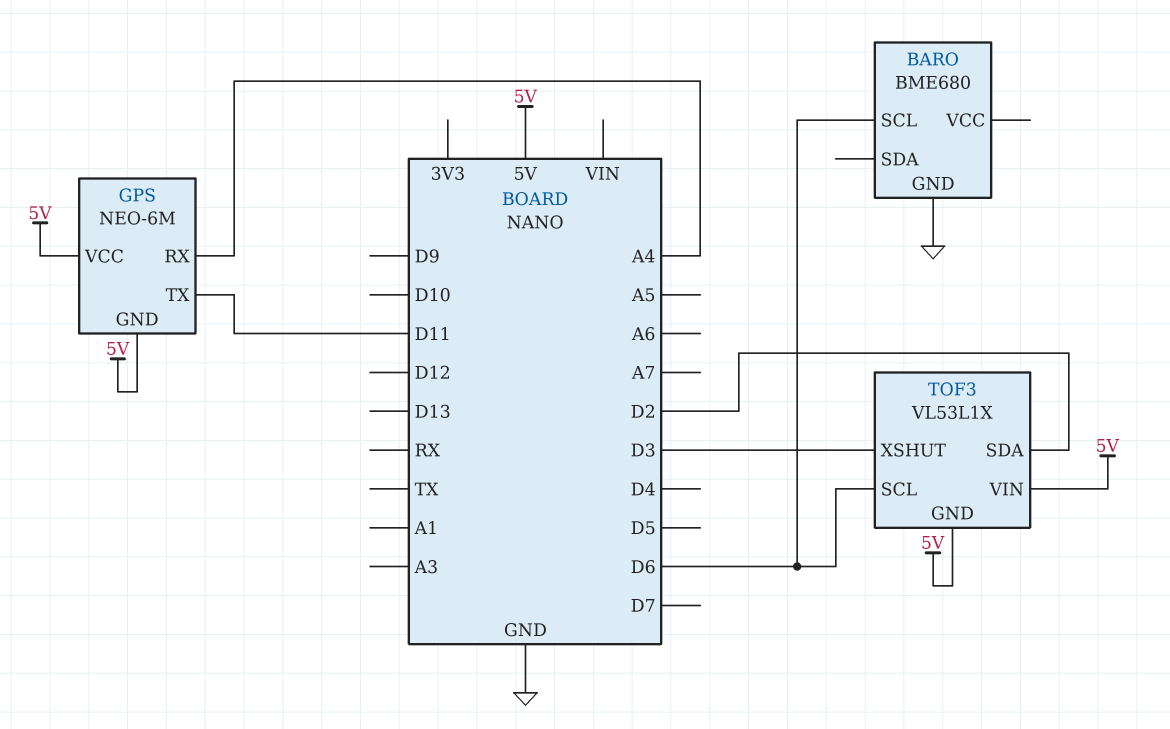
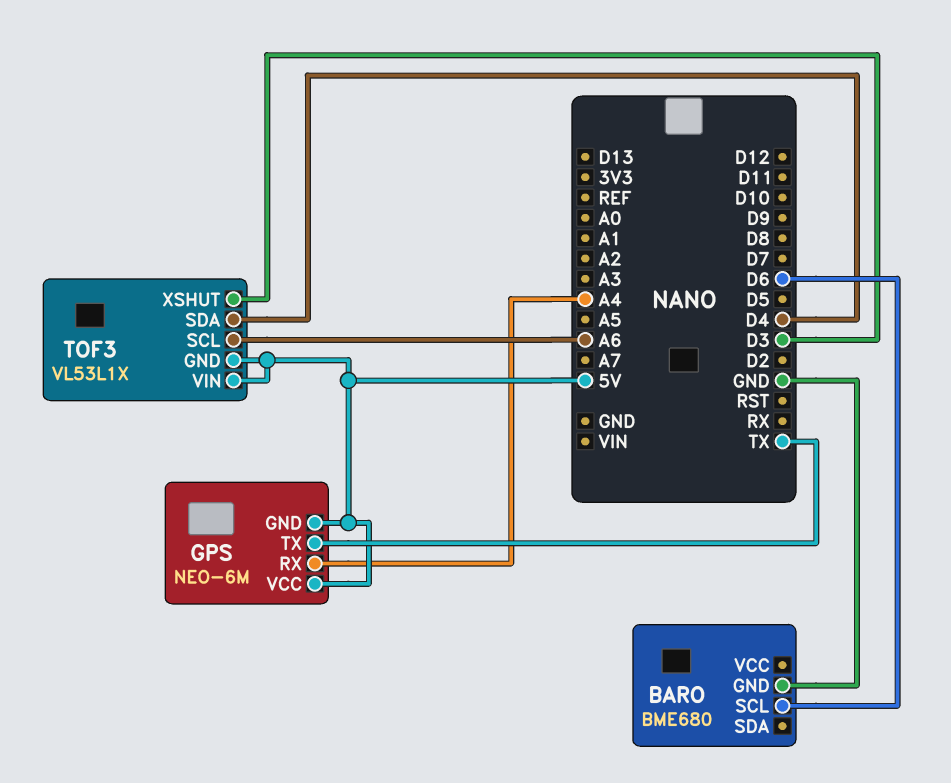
GPS pin TX: D11 -> TX
TOF3 pin SCL: D6 -> A6
TOF3 pin SDA: D2 -> D4

